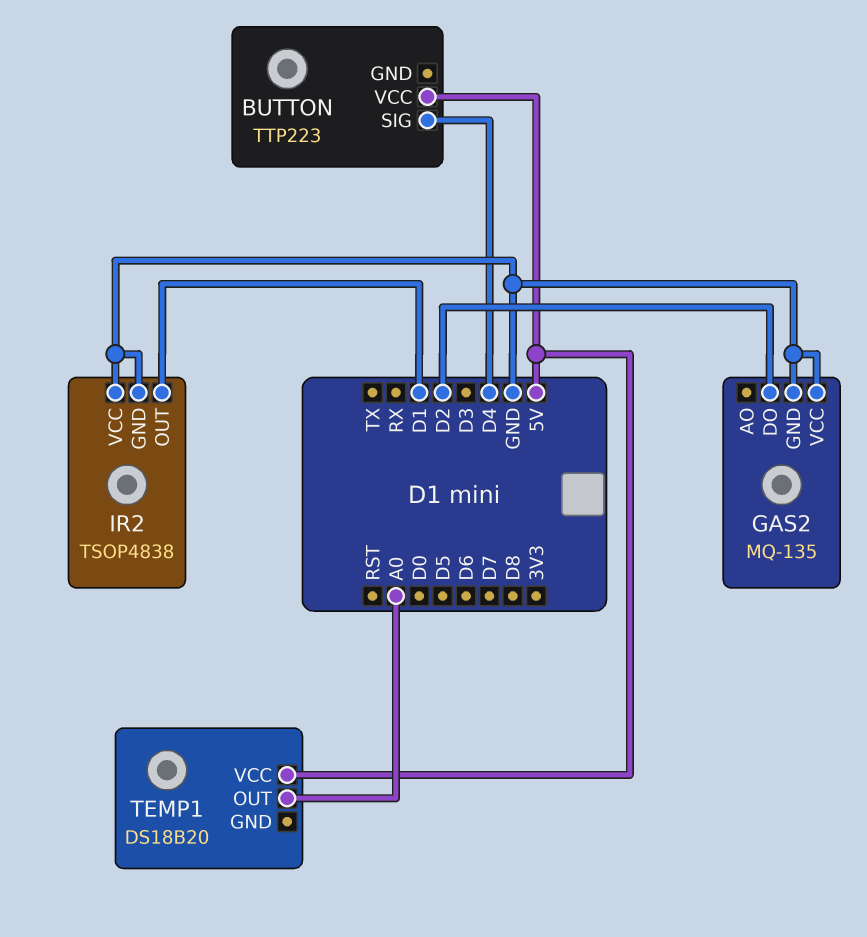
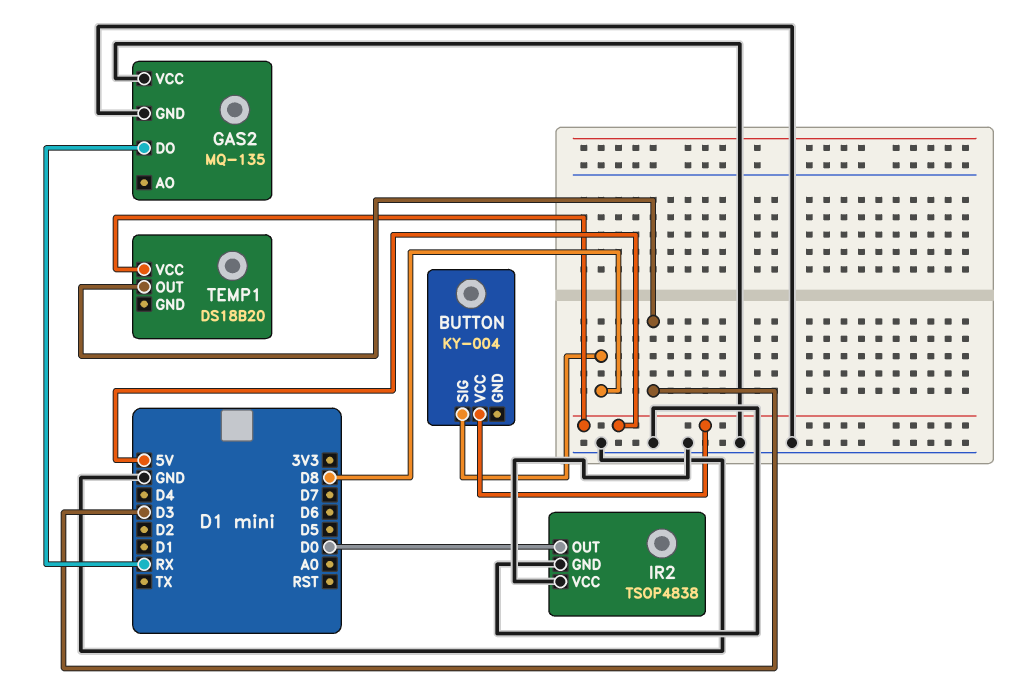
BUTTON: TTP223 -> KY-004
BUTTON pin SIG: D4 -> D8
GAS2 pin DO: D2 -> RX
IR2 pin OUT: D1 -> D0
TEMP1 pin OUT: A0 -> D3

